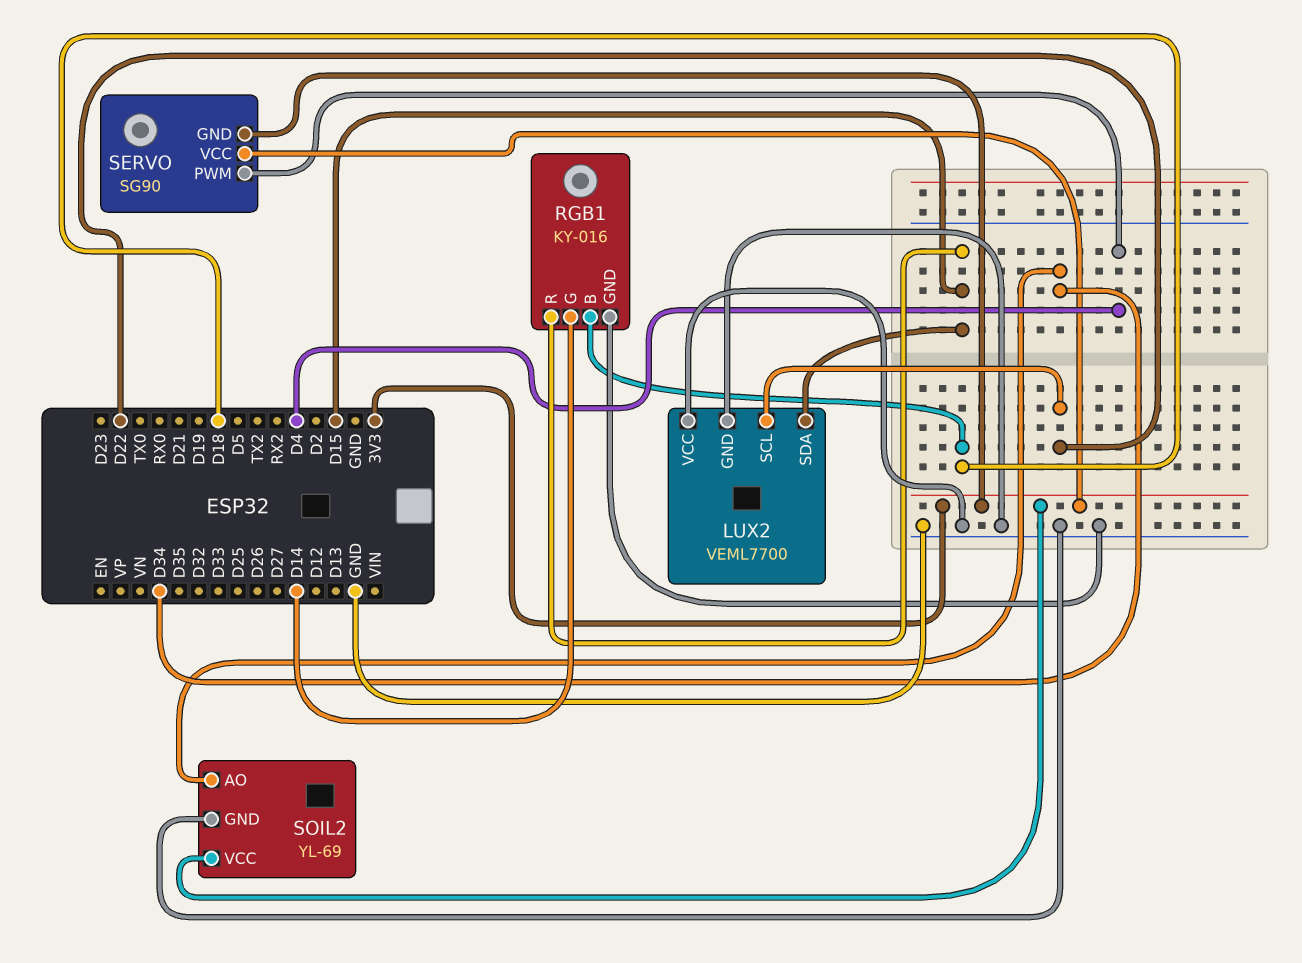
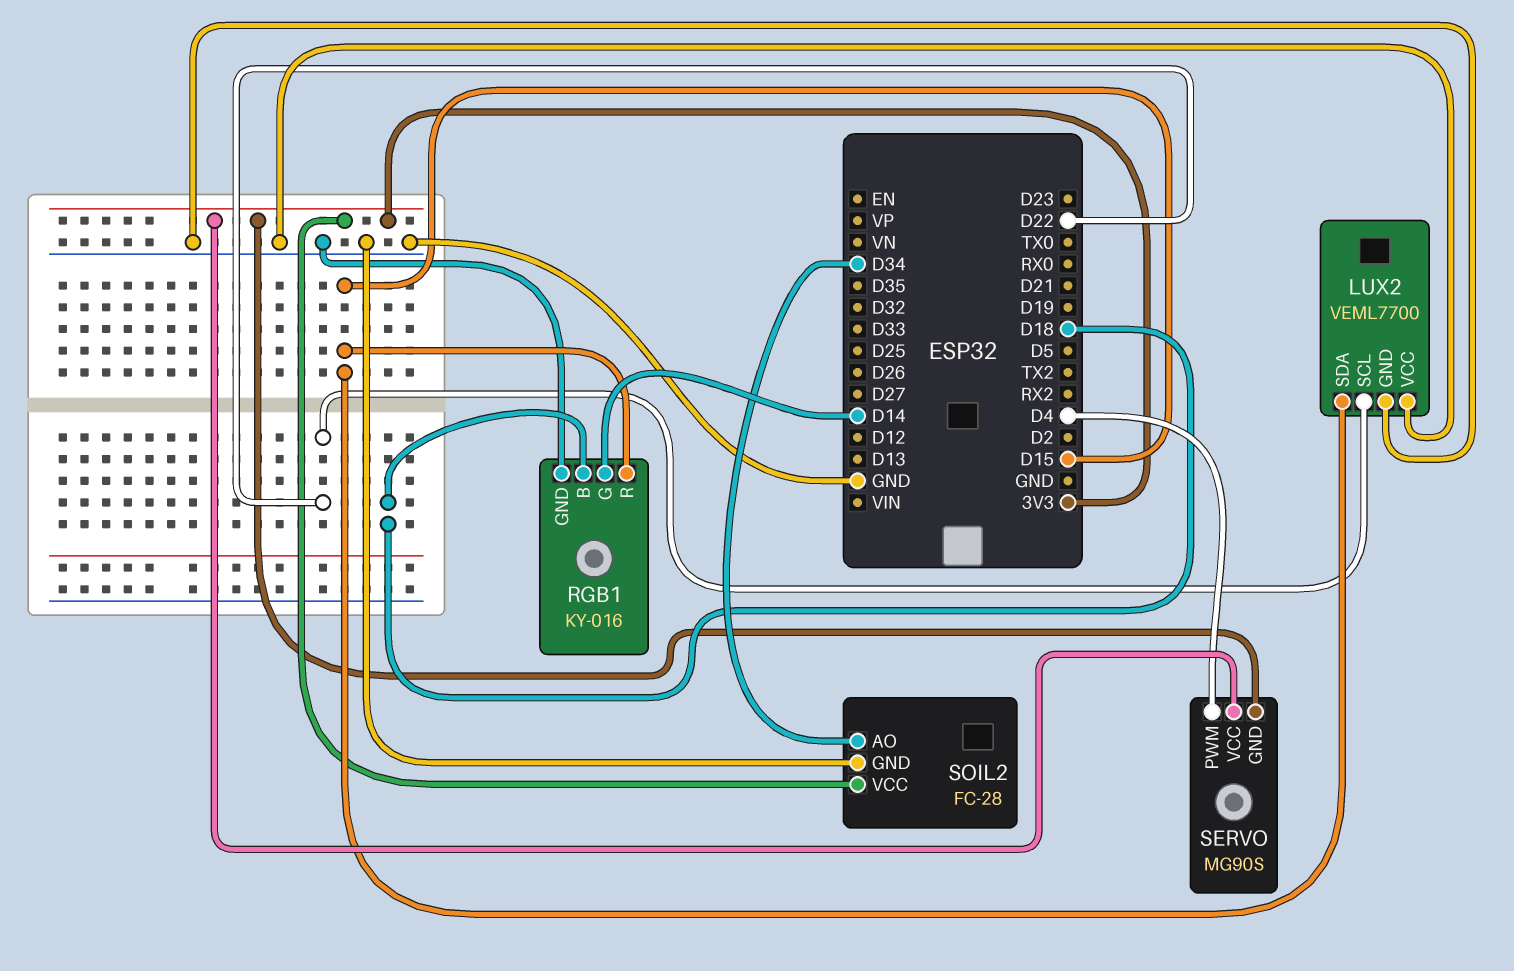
SERVO: SG90 -> MG90S
SOIL2: YL-69 -> FC-28

